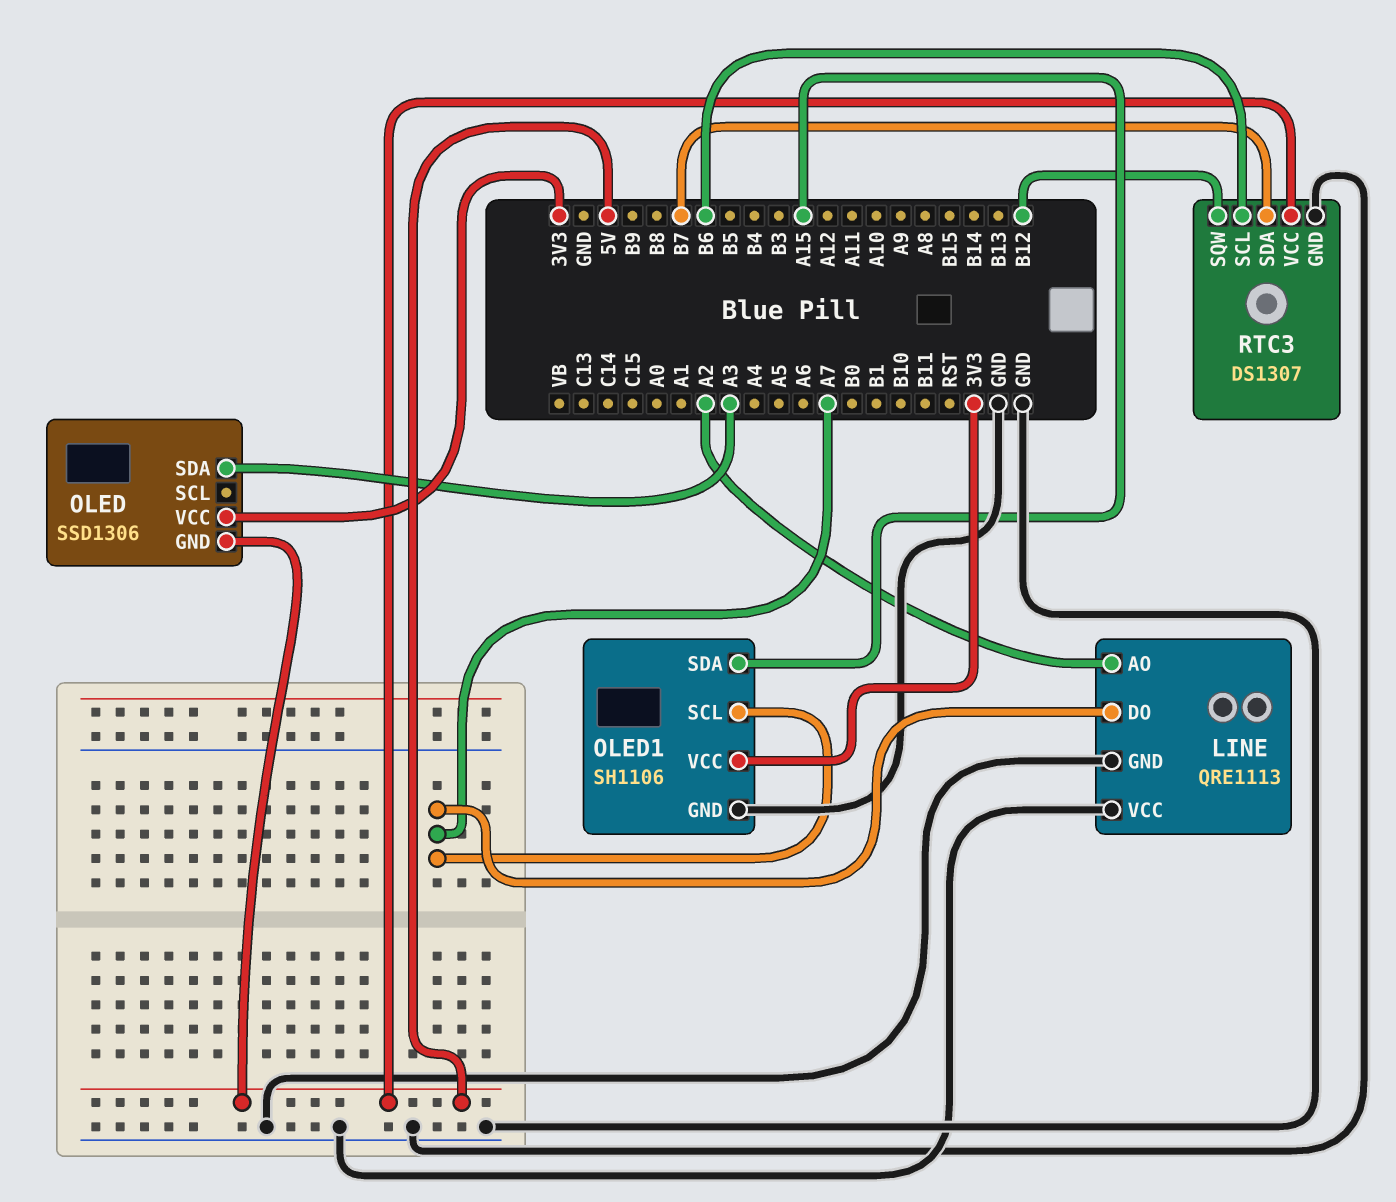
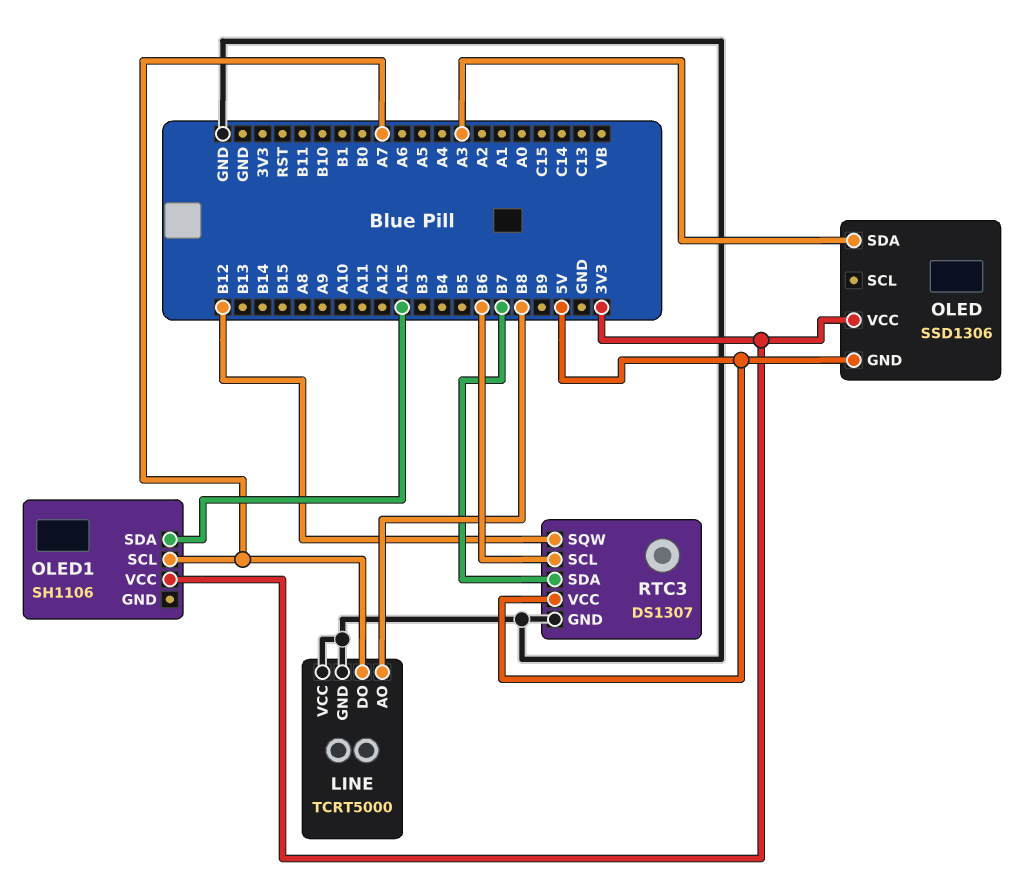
LINE: QRE1113 -> TCRT5000
LINE pin AO: A2 -> B8
OLED1 pin GND: GND -> none

